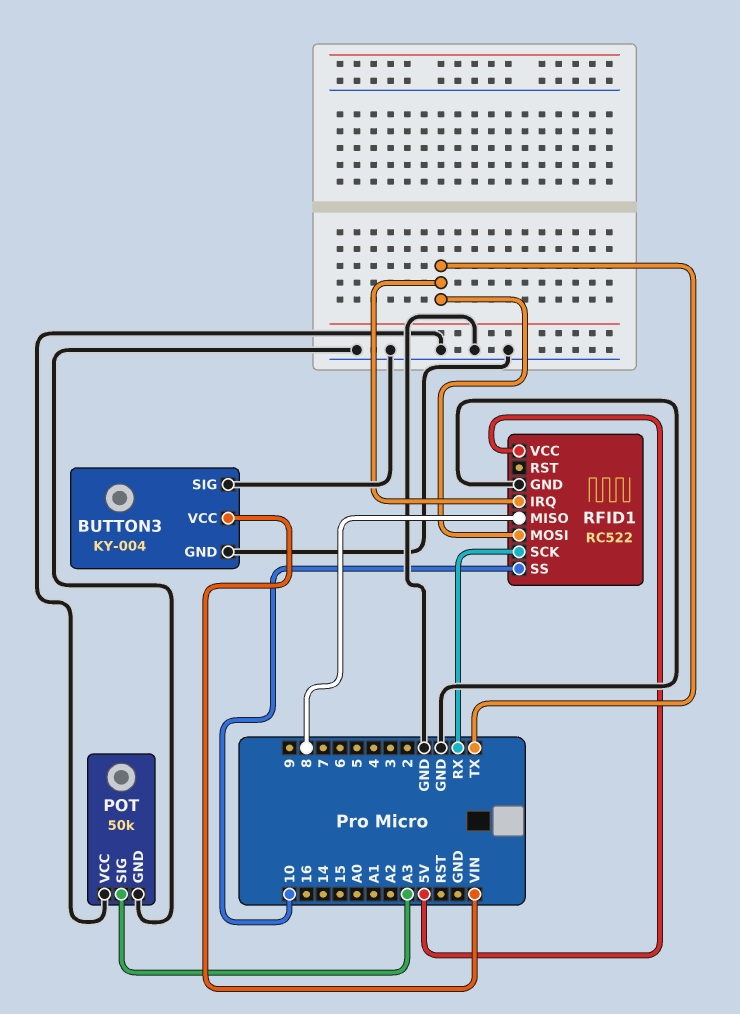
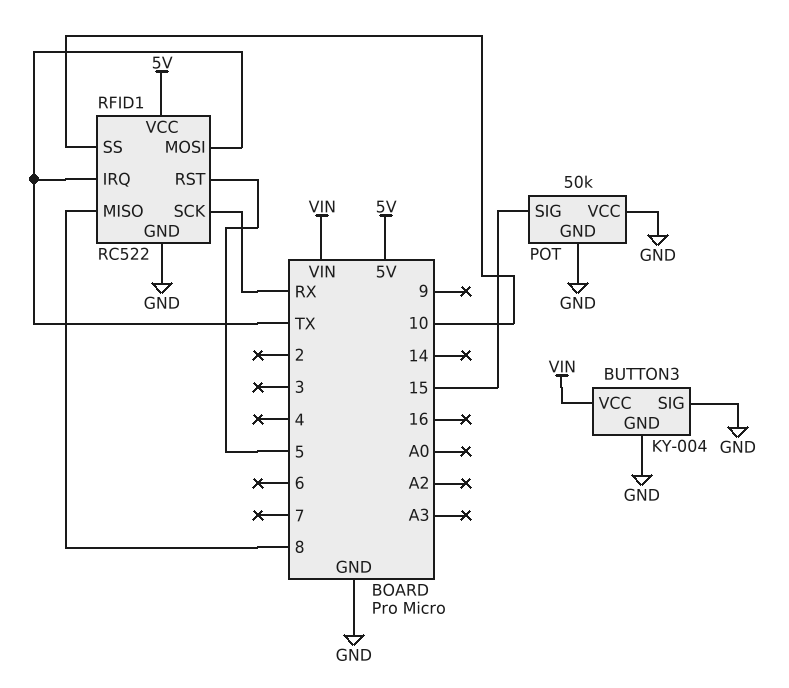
POT pin SIG: A3 -> 15
RFID1 pin RST: none -> 5

